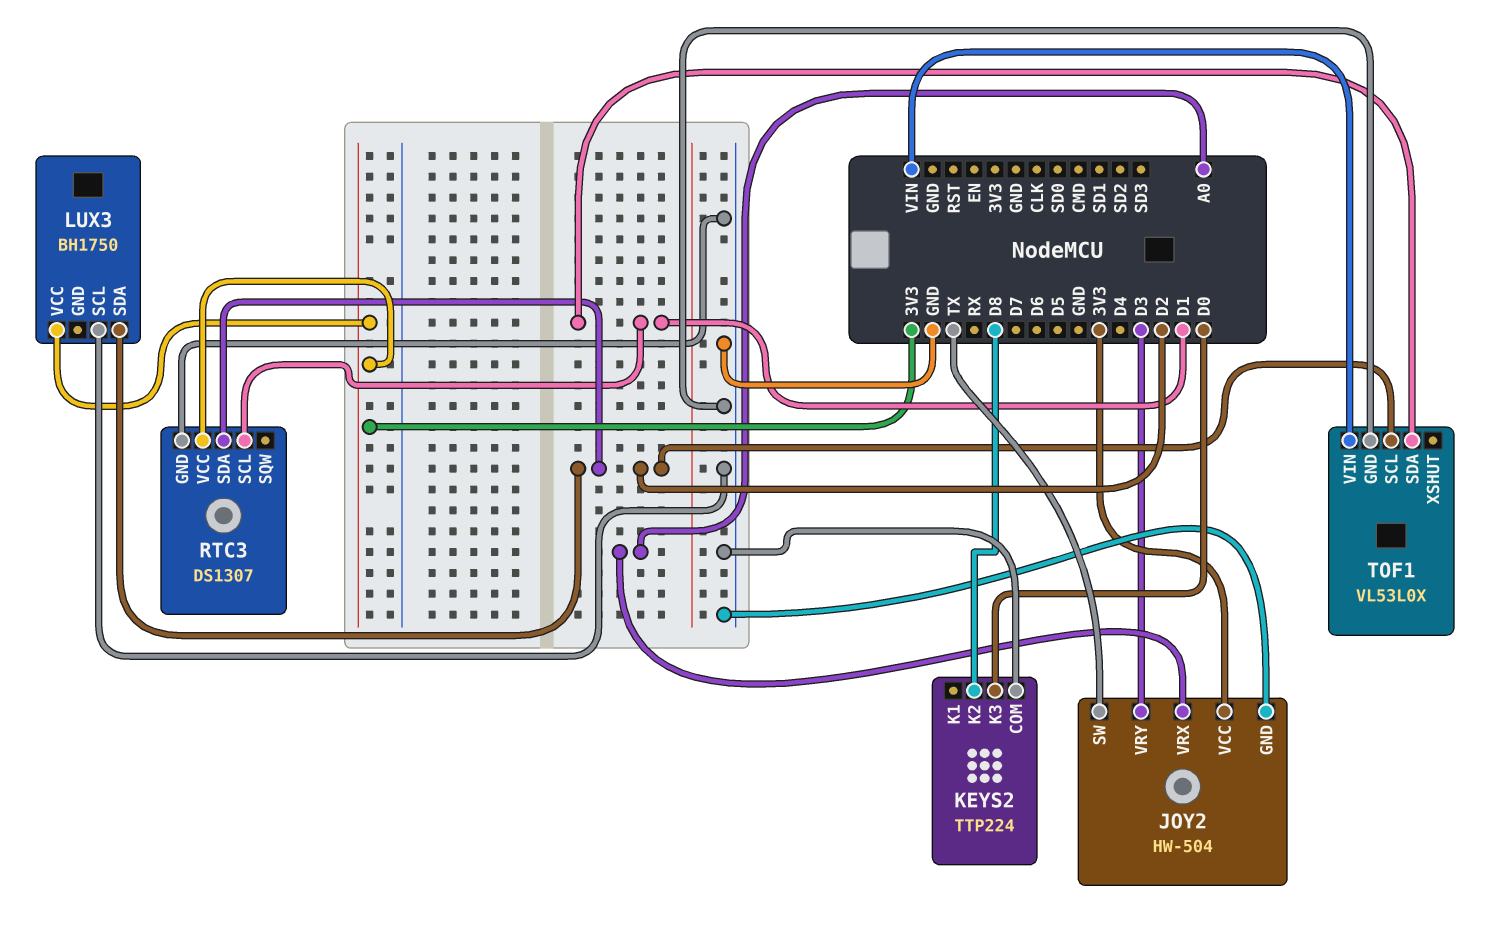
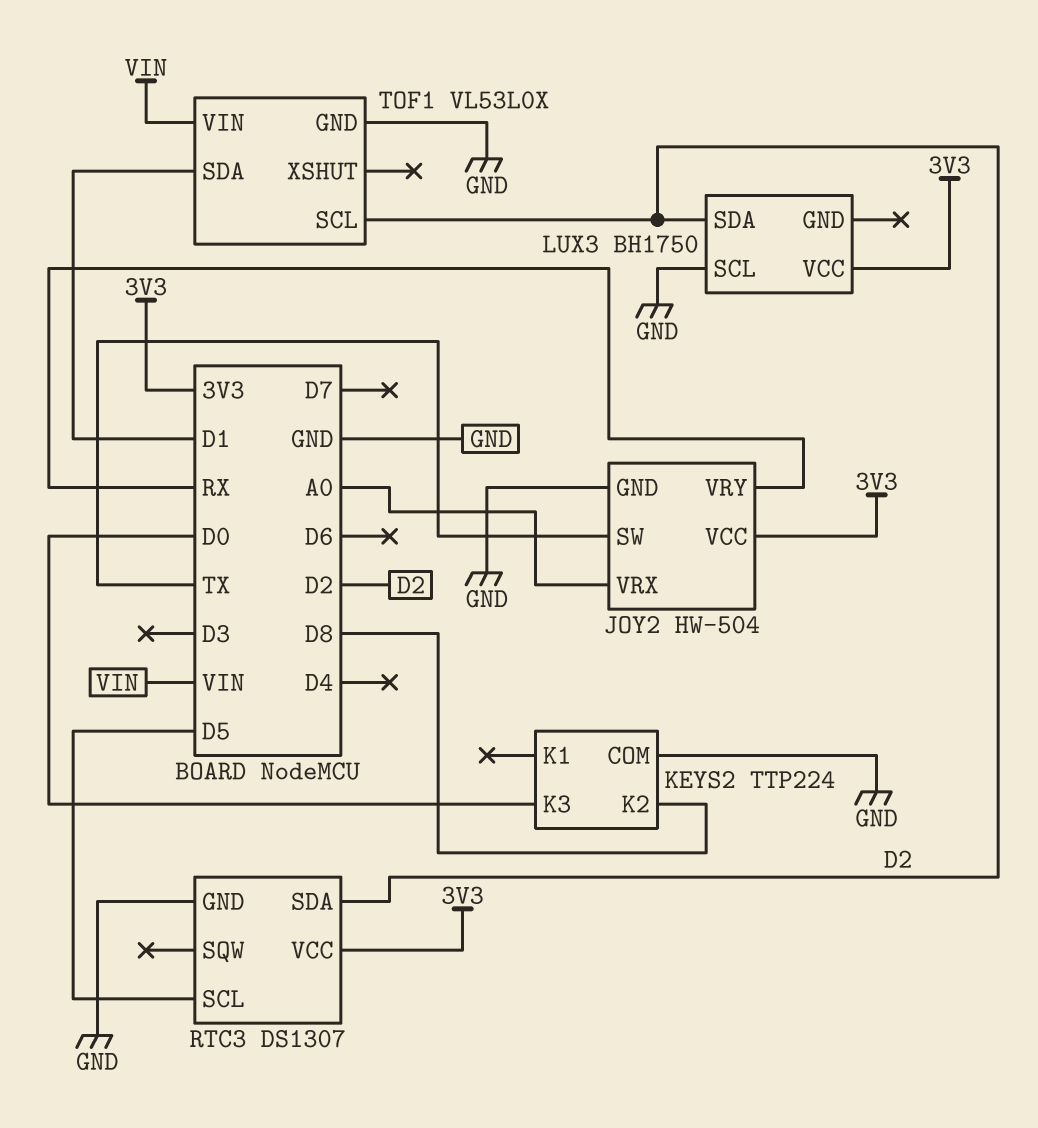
JOY2 pin VRY: D3 -> RX
RTC3 pin SCL: D1 -> D5

